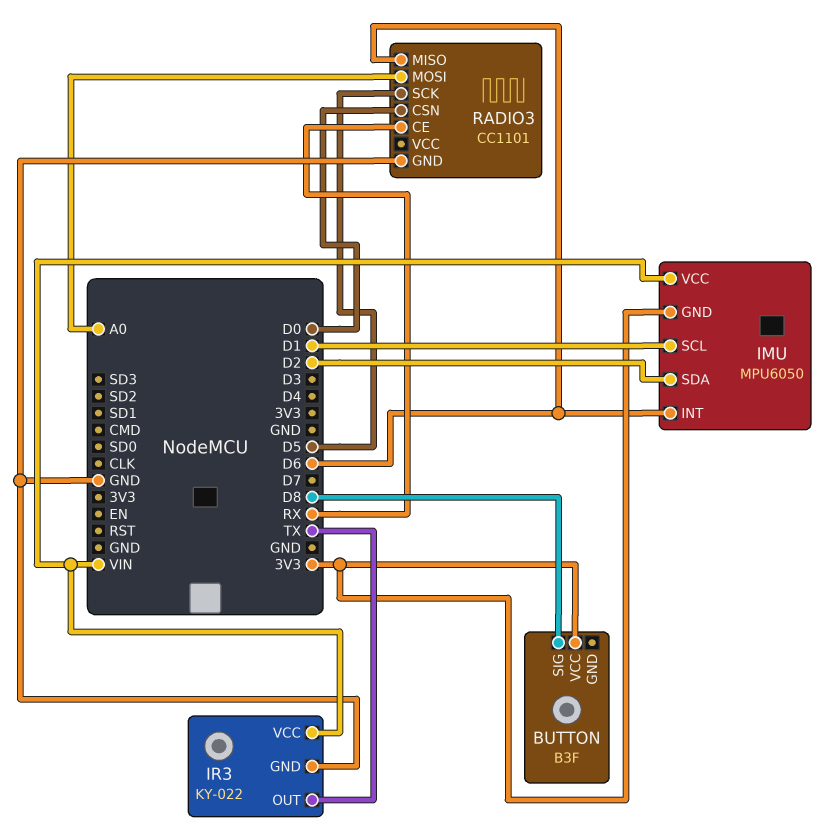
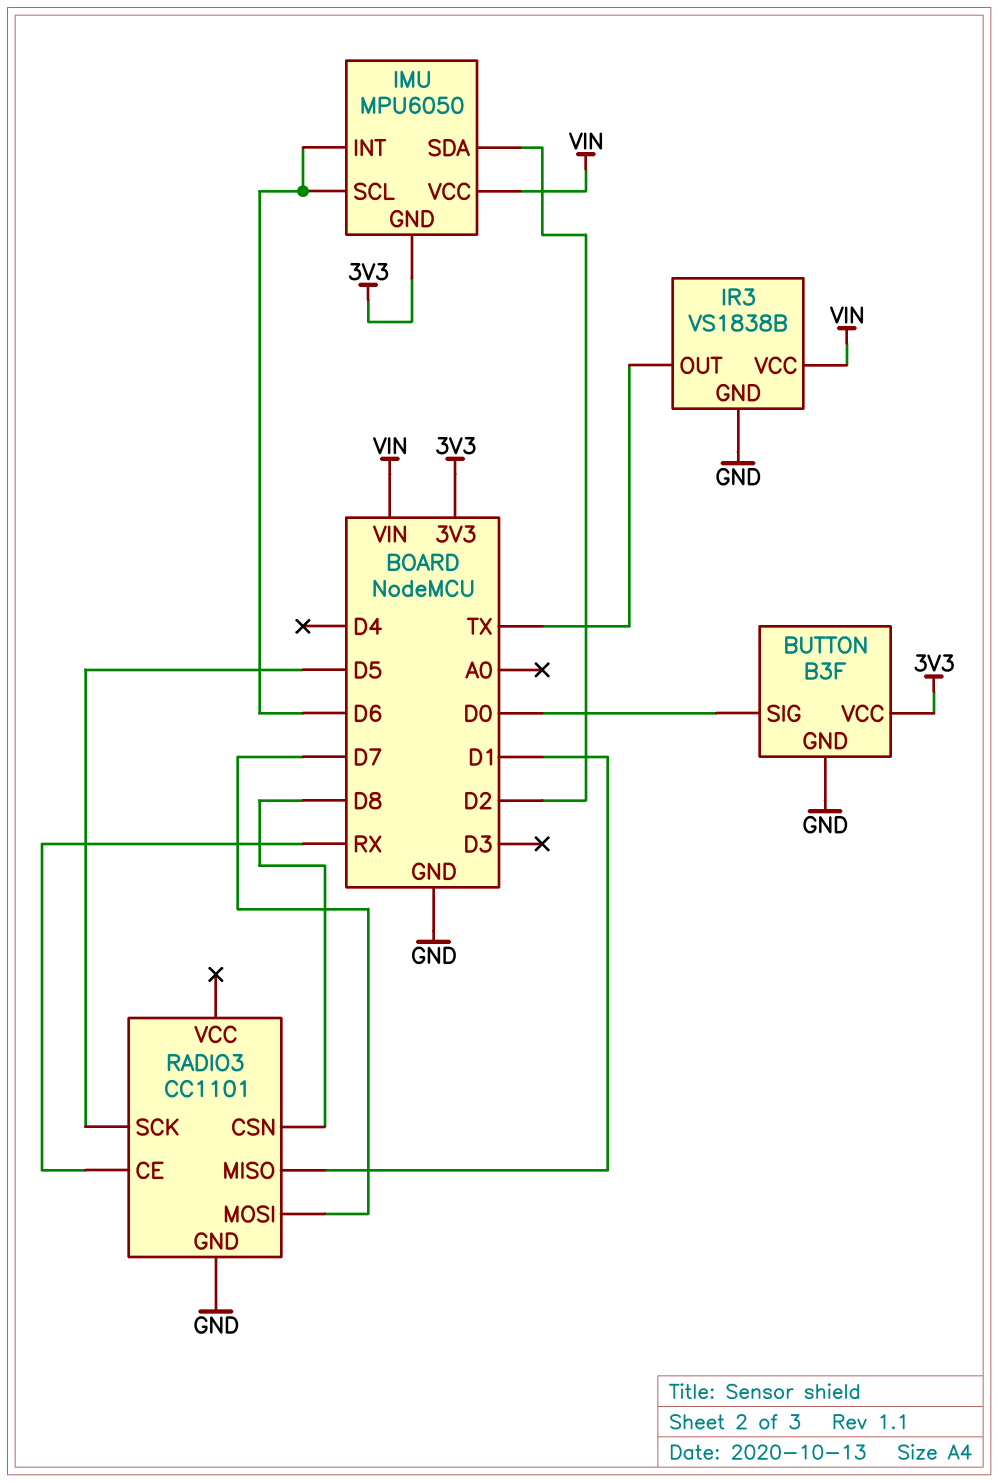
BUTTON pin GND: none -> GND
BUTTON pin SIG: D8 -> D0
IMU pin SCL: D1 -> D6
IR3: KY-022 -> VS1838B
RADIO3 pin CSN: D0 -> D8
RADIO3 pin MISO: D6 -> D1
RADIO3 pin MOSI: A0 -> D7

